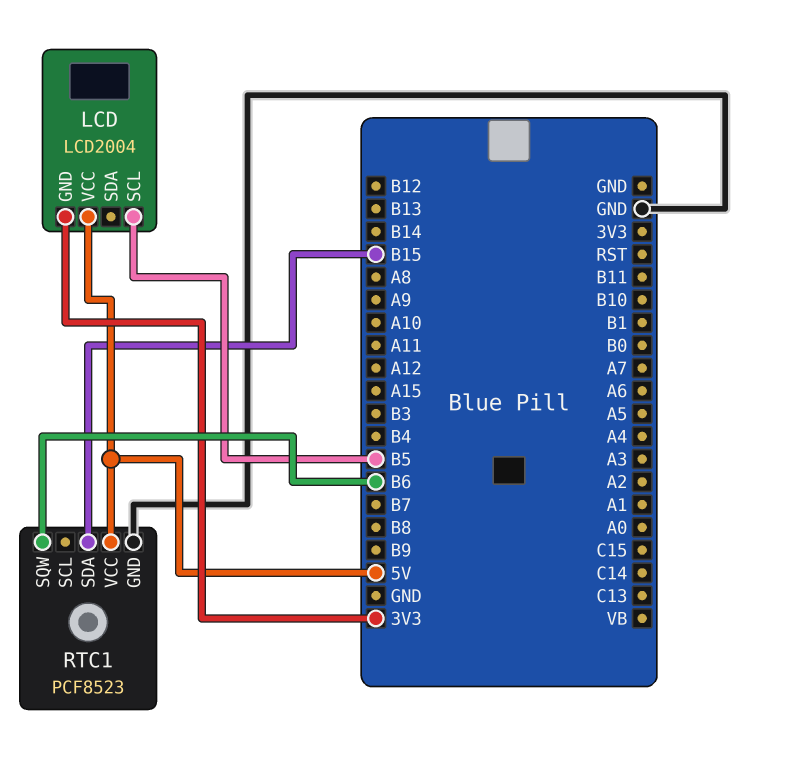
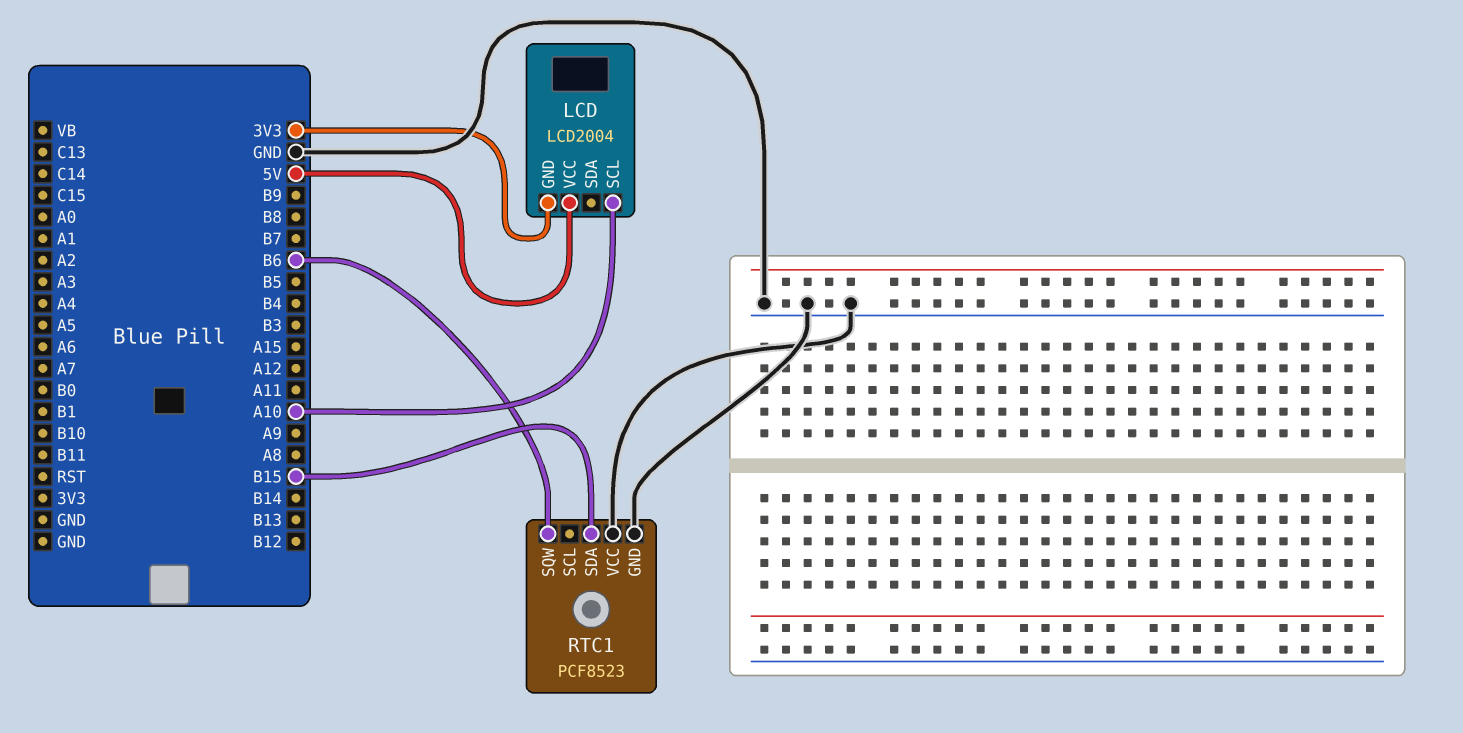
LCD pin SCL: B5 -> A10
RTC1 pin VCC: 5V -> GND

